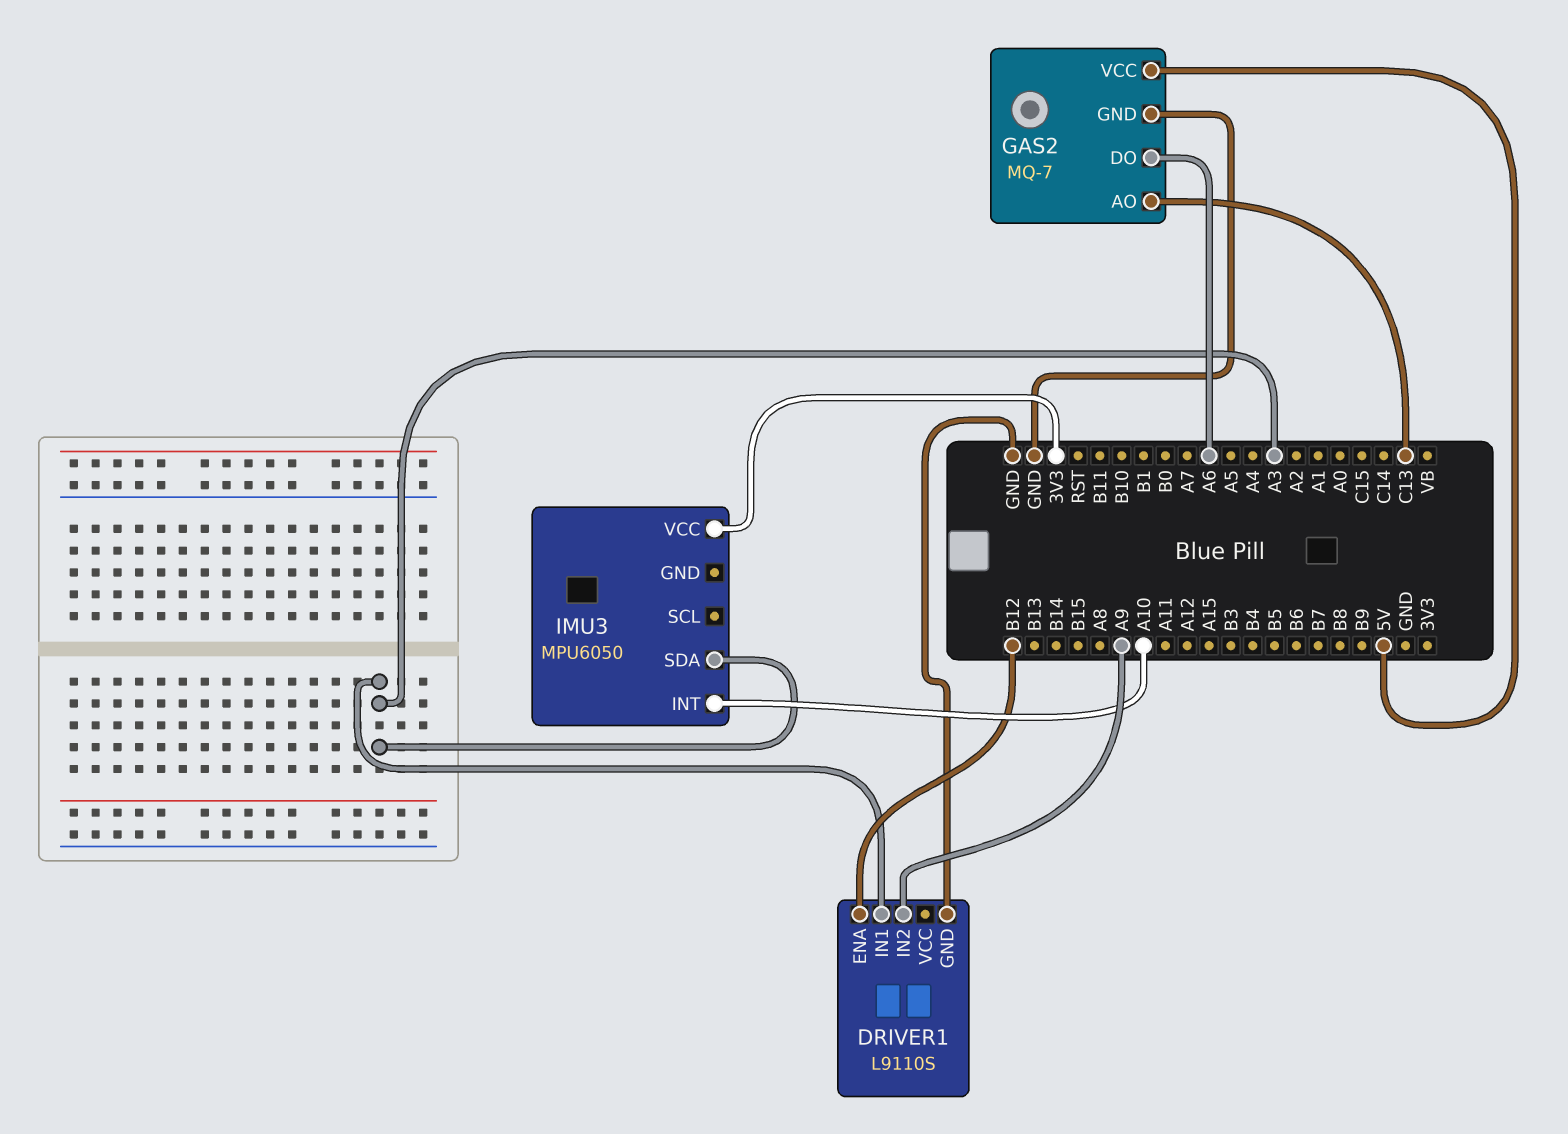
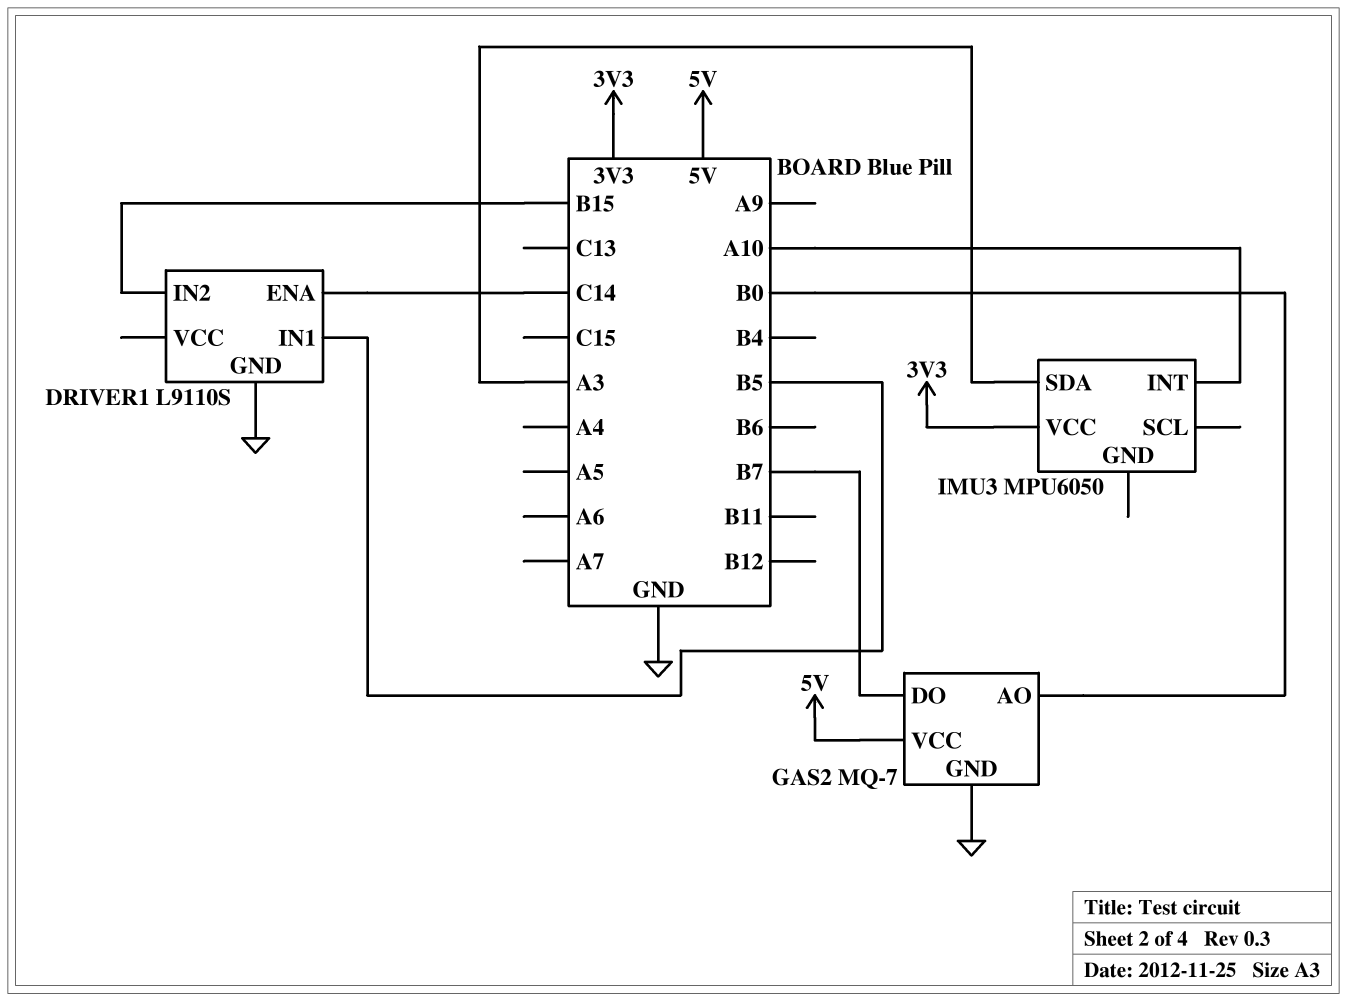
DRIVER1 pin ENA: B12 -> C14
DRIVER1 pin IN1: A3 -> B5
DRIVER1 pin IN2: A9 -> B15
GAS2 pin AO: C13 -> B0
GAS2 pin DO: A6 -> B7

